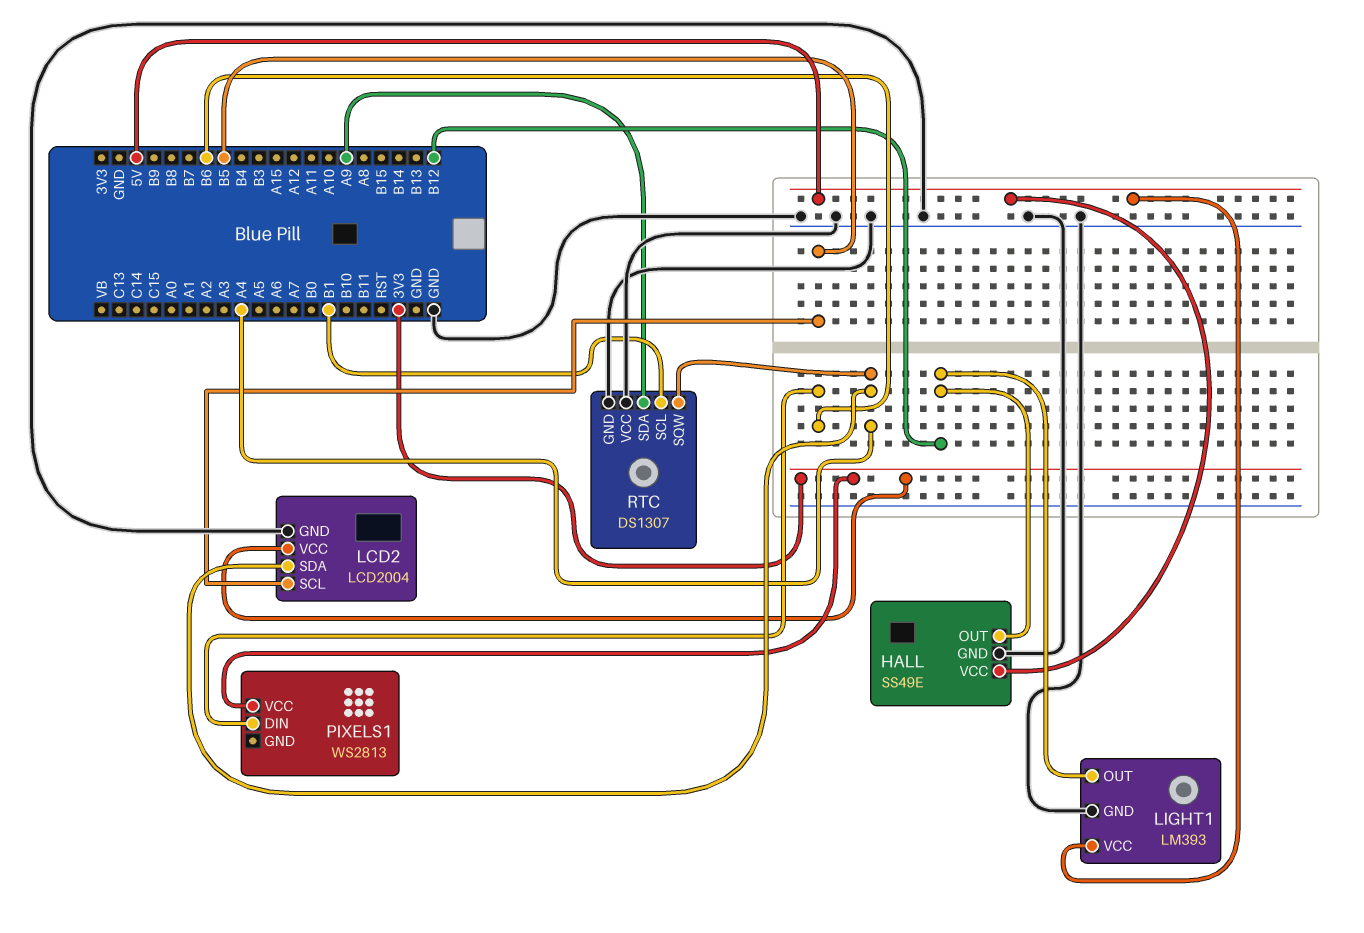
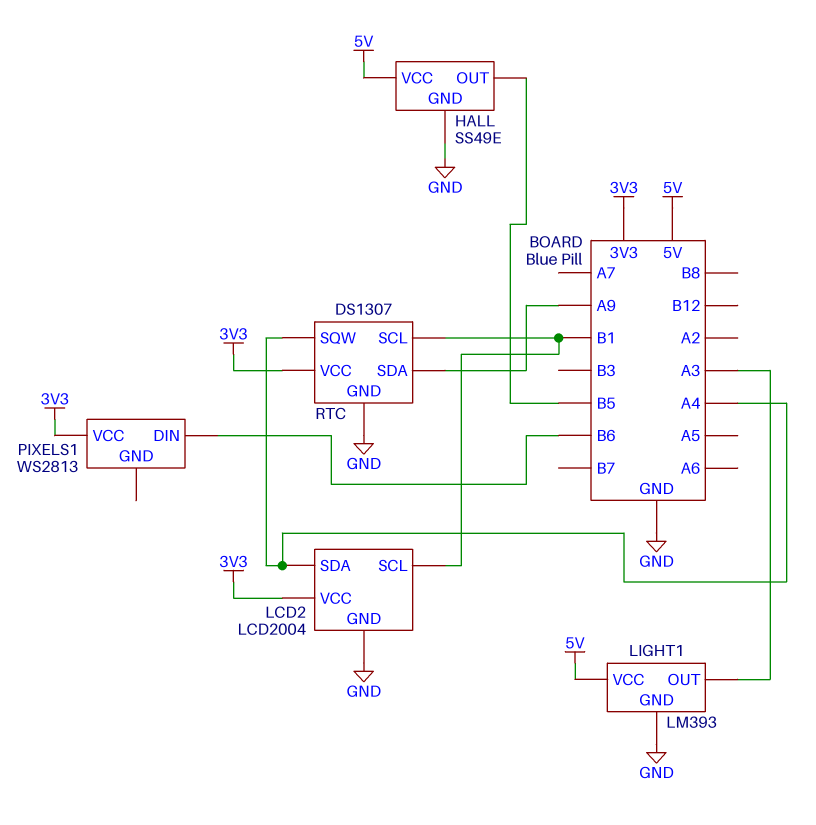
HALL pin OUT: B12 -> B5
LCD2 pin SCL: B5 -> B1
LIGHT1 pin OUT: B12 -> A3
RTC pin VCC: GND -> 3V3

